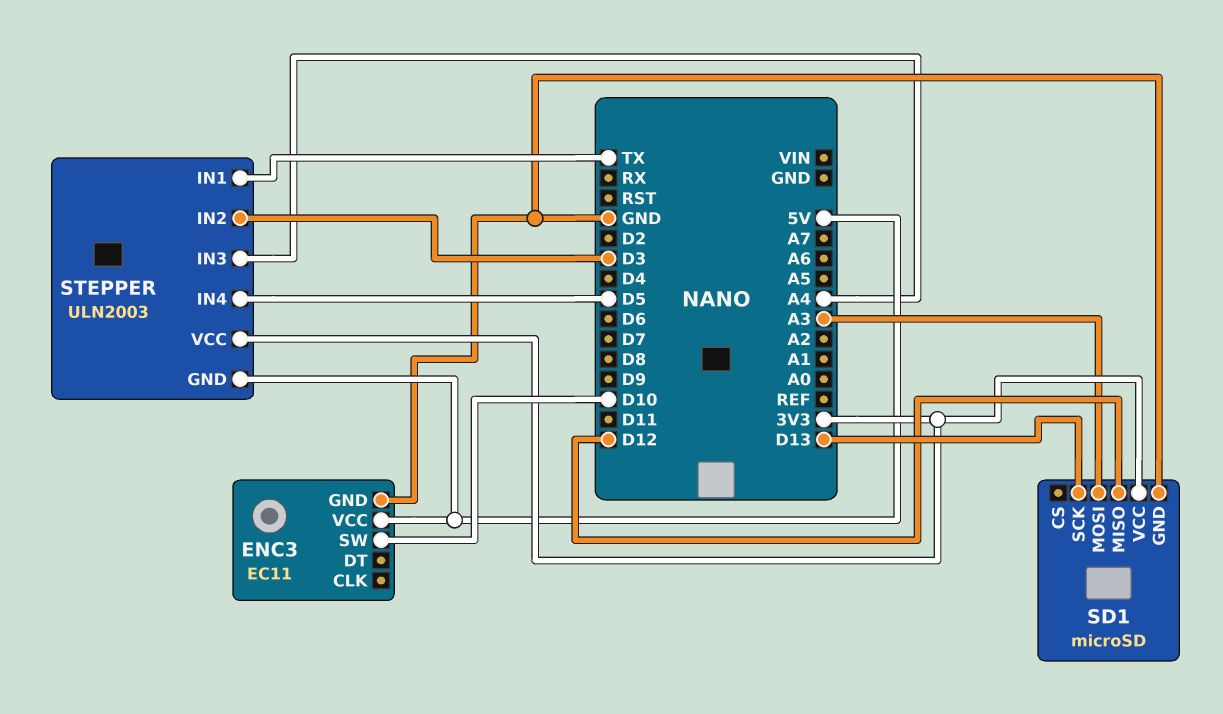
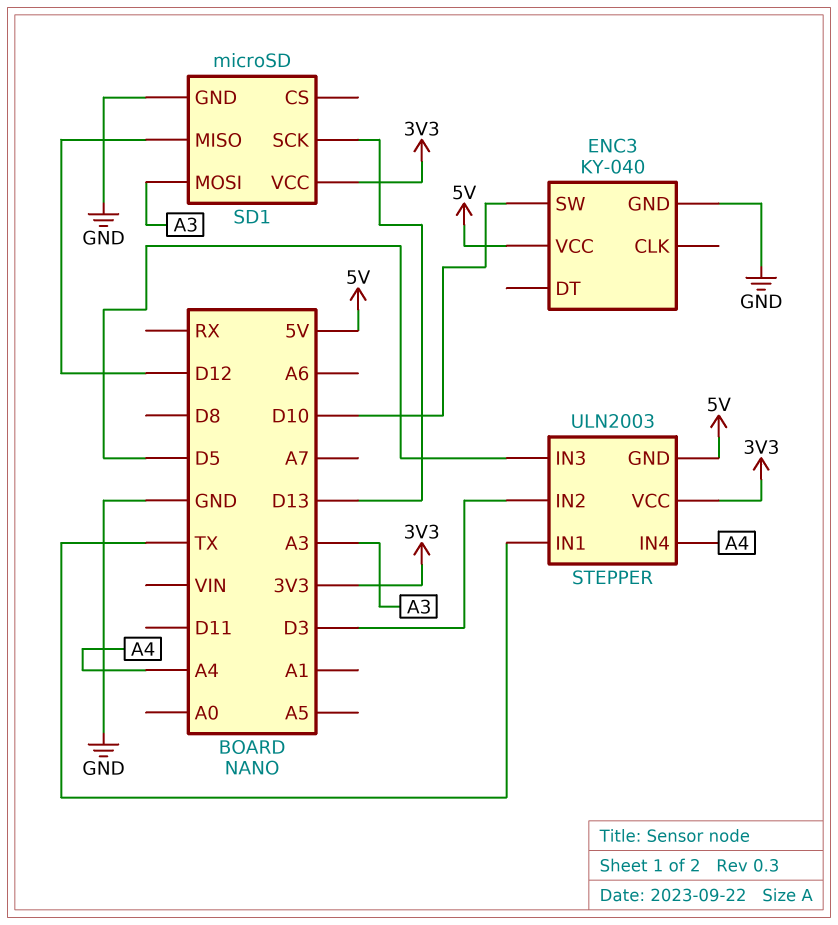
ENC3: EC11 -> KY-040
STEPPER pin IN3: A4 -> D5
STEPPER pin IN4: D5 -> A4

